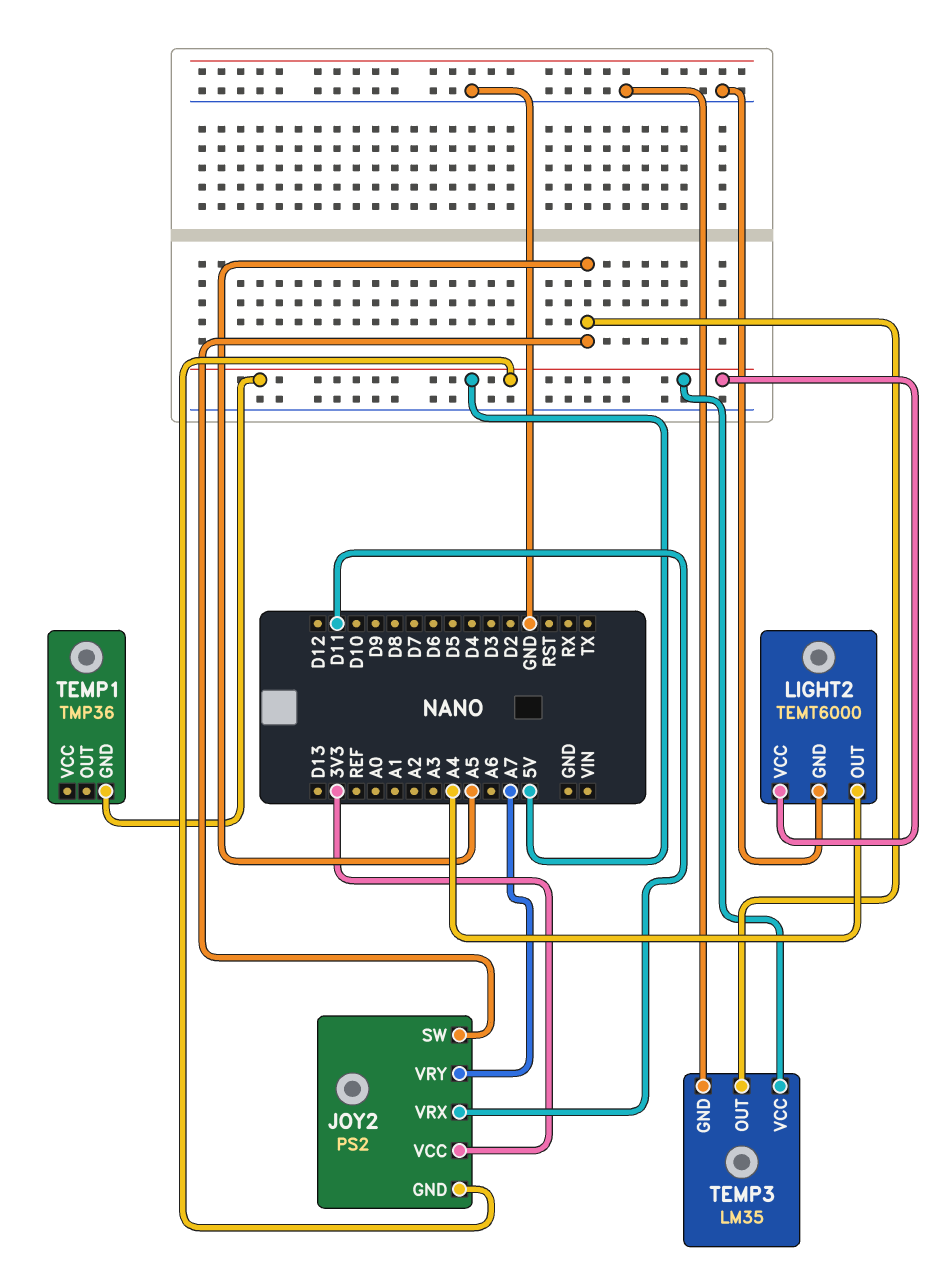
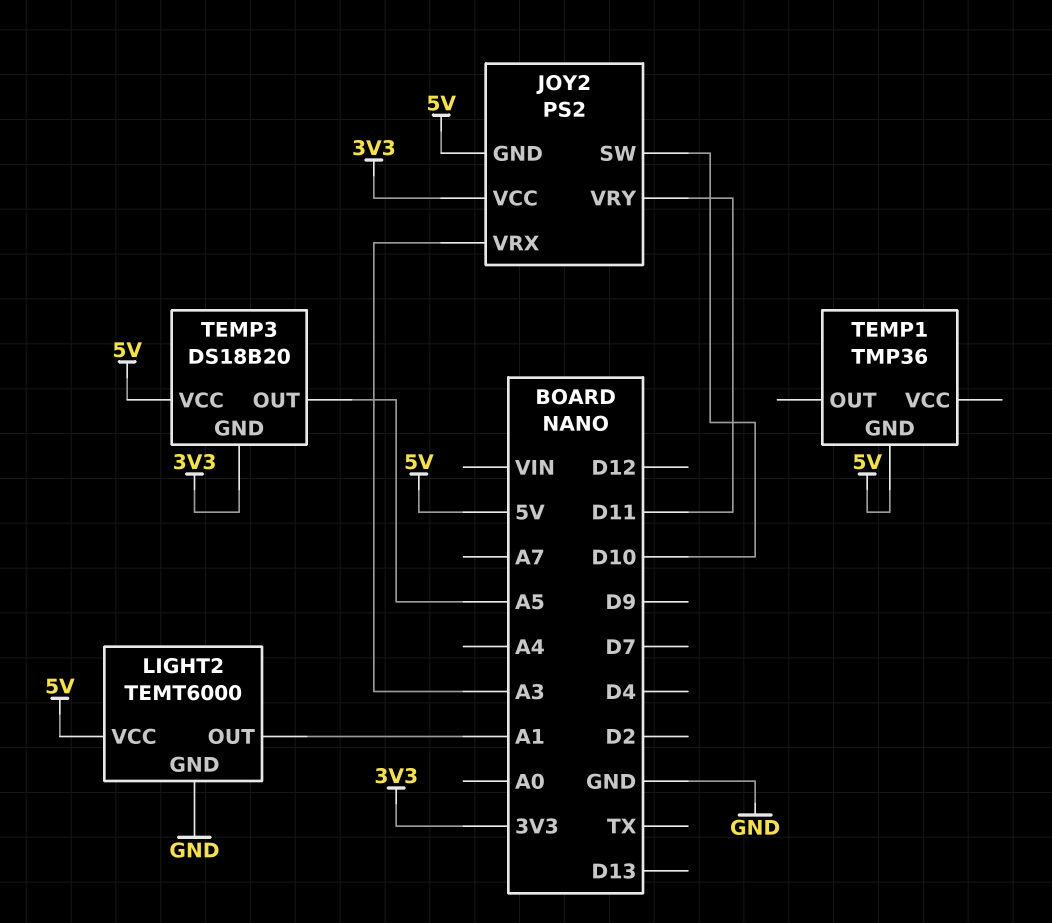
JOY2 pin SW: A5 -> D10
JOY2 pin VRX: D11 -> A3
JOY2 pin VRY: A7 -> D11
LIGHT2 pin OUT: A4 -> A1
TEMP3: LM35 -> DS18B20
TEMP3 pin GND: GND -> 3V3

